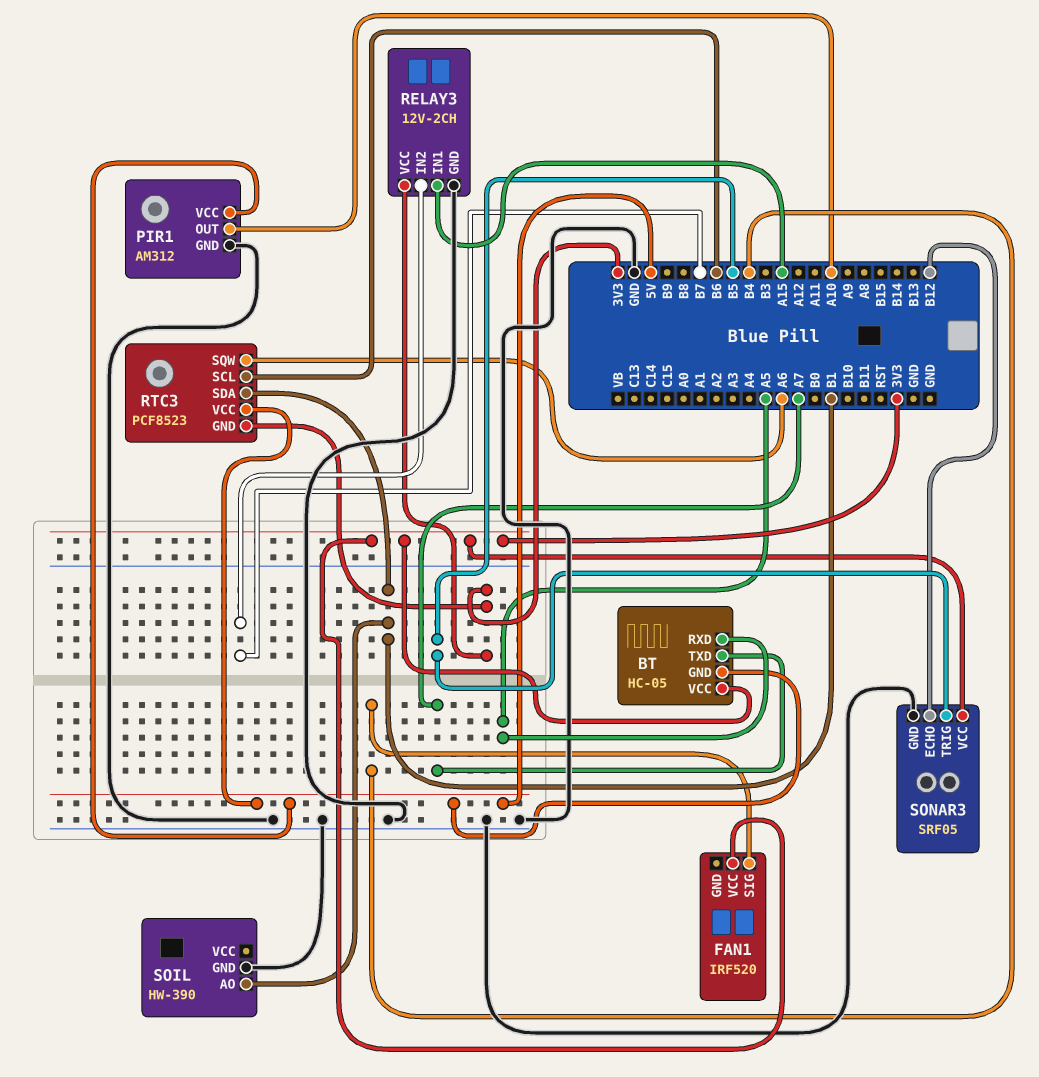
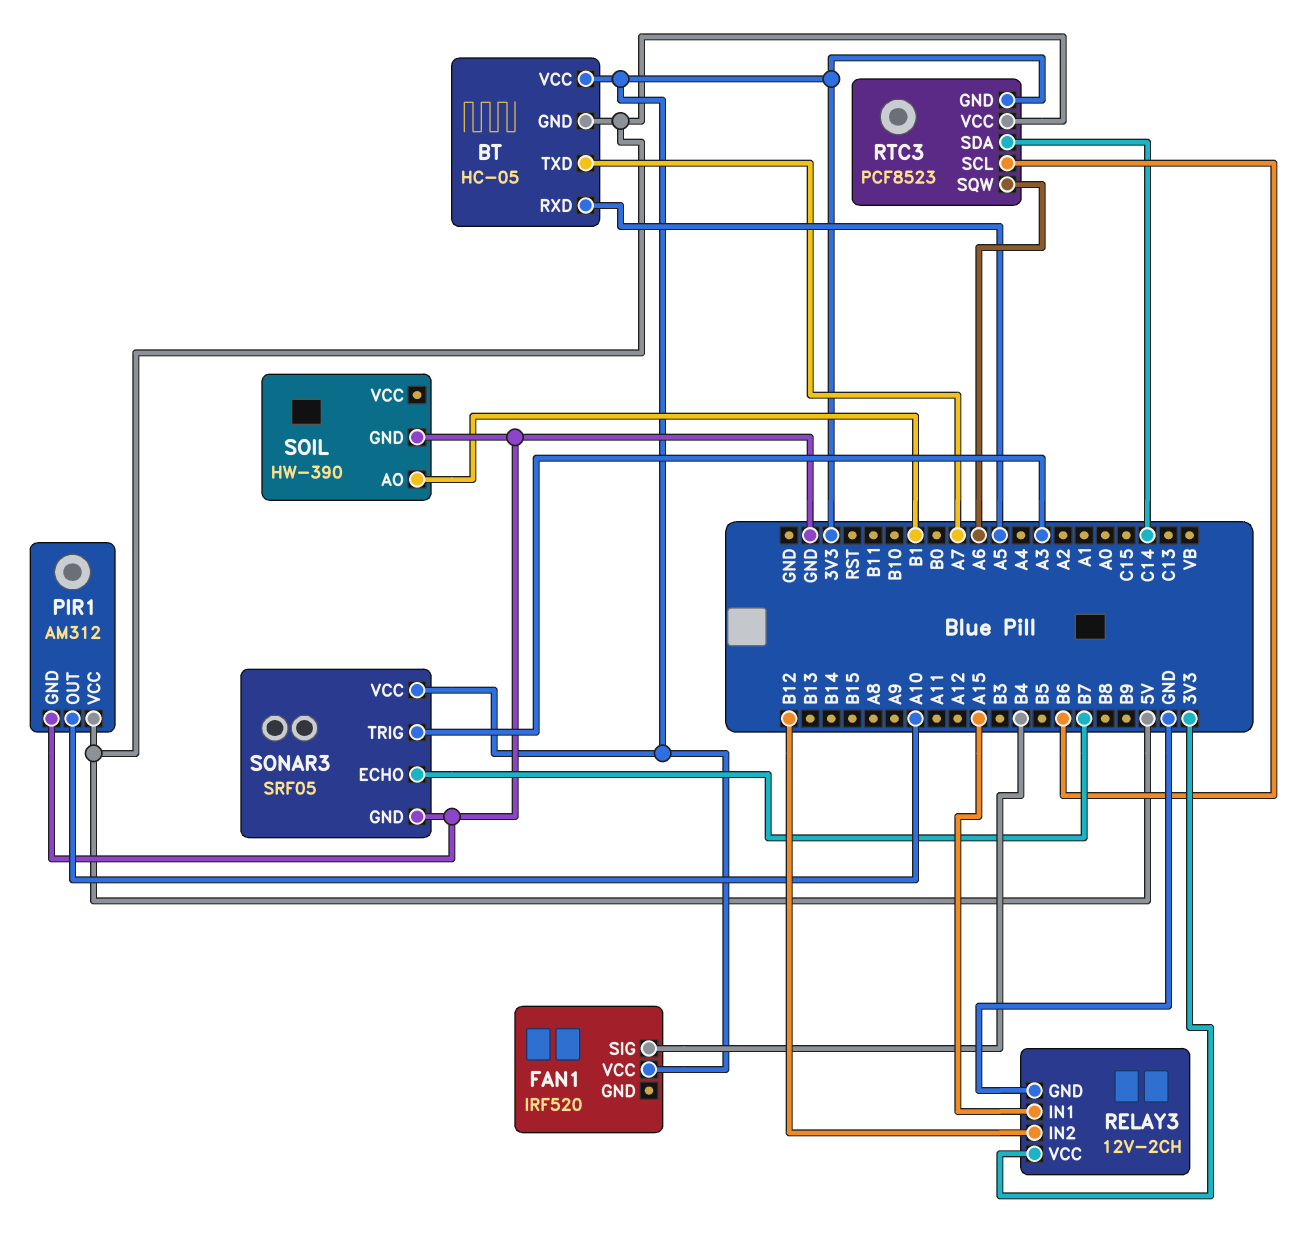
RELAY3 pin IN2: B7 -> B12
RTC3 pin SDA: B1 -> C14
SONAR3 pin ECHO: B12 -> B7
SONAR3 pin TRIG: B5 -> A3

